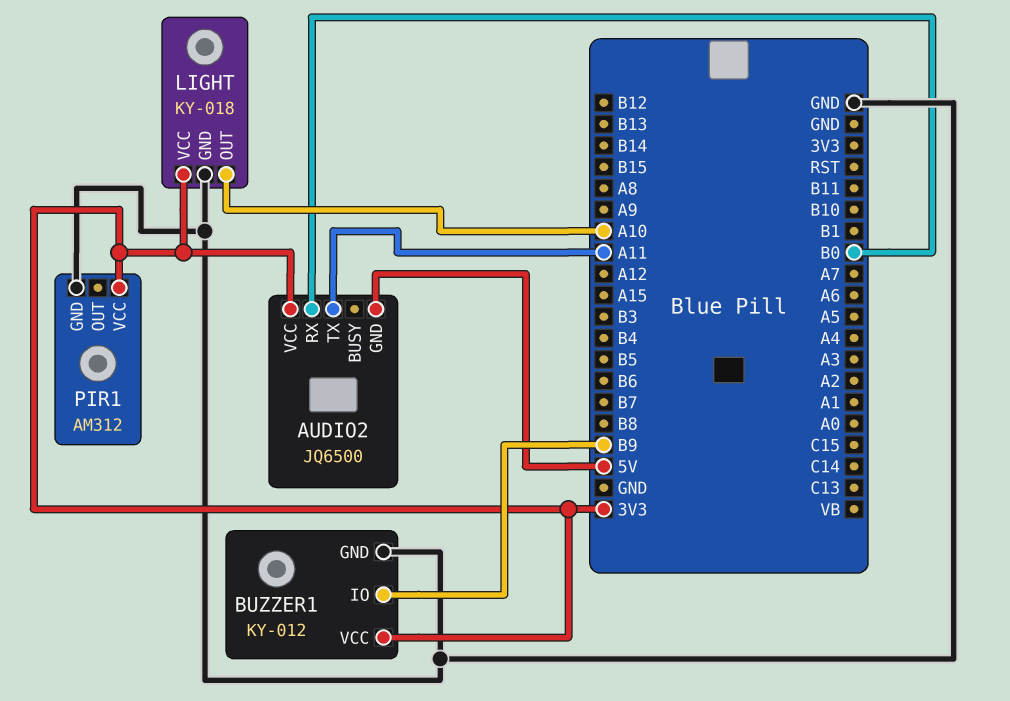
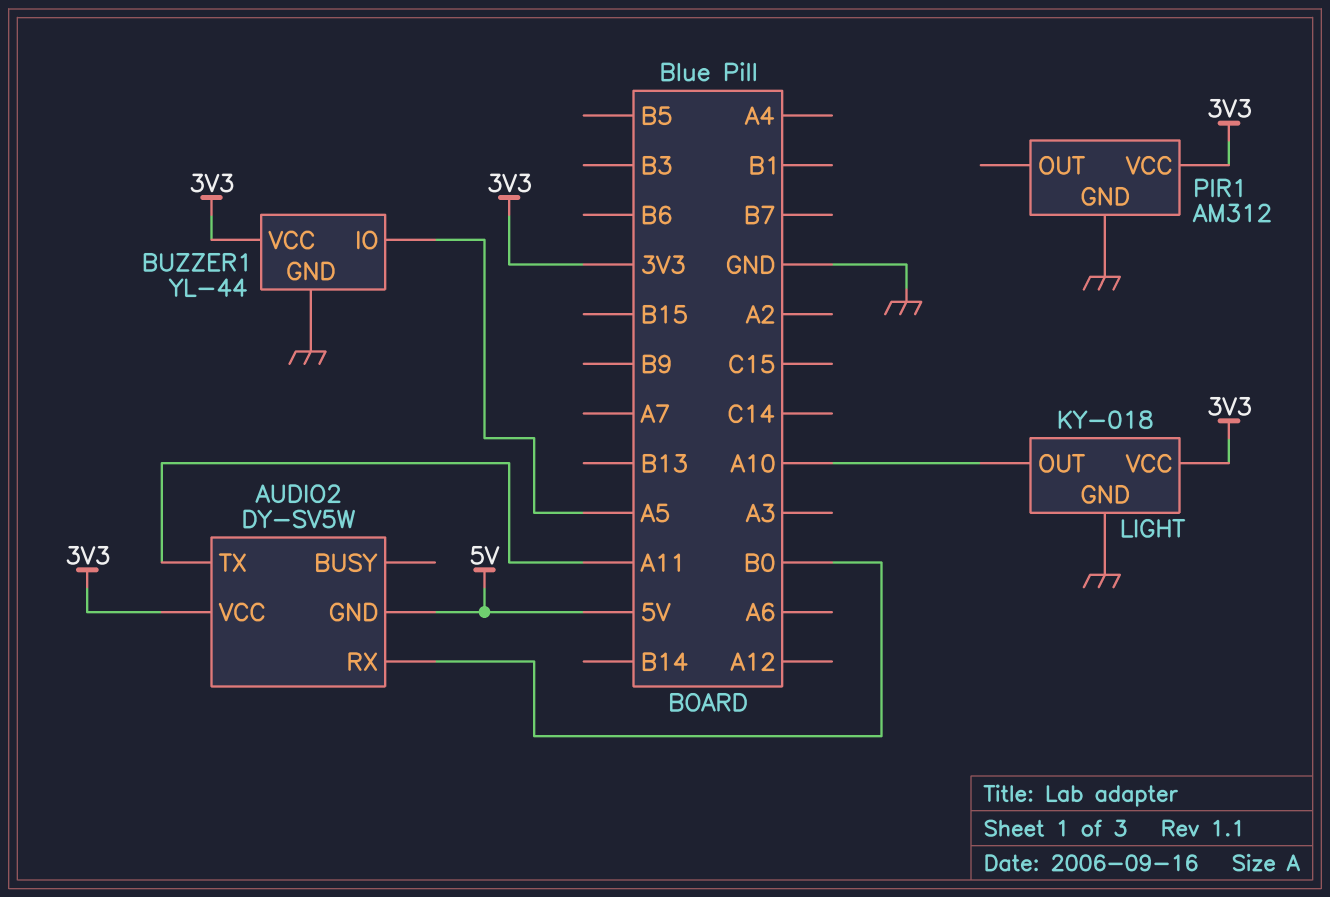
AUDIO2: JQ6500 -> DY-SV5W
BUZZER1: KY-012 -> YL-44
BUZZER1 pin IO: B9 -> A5

